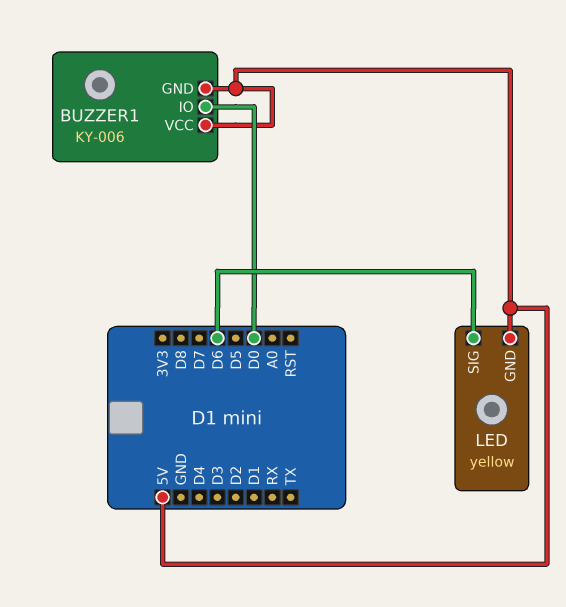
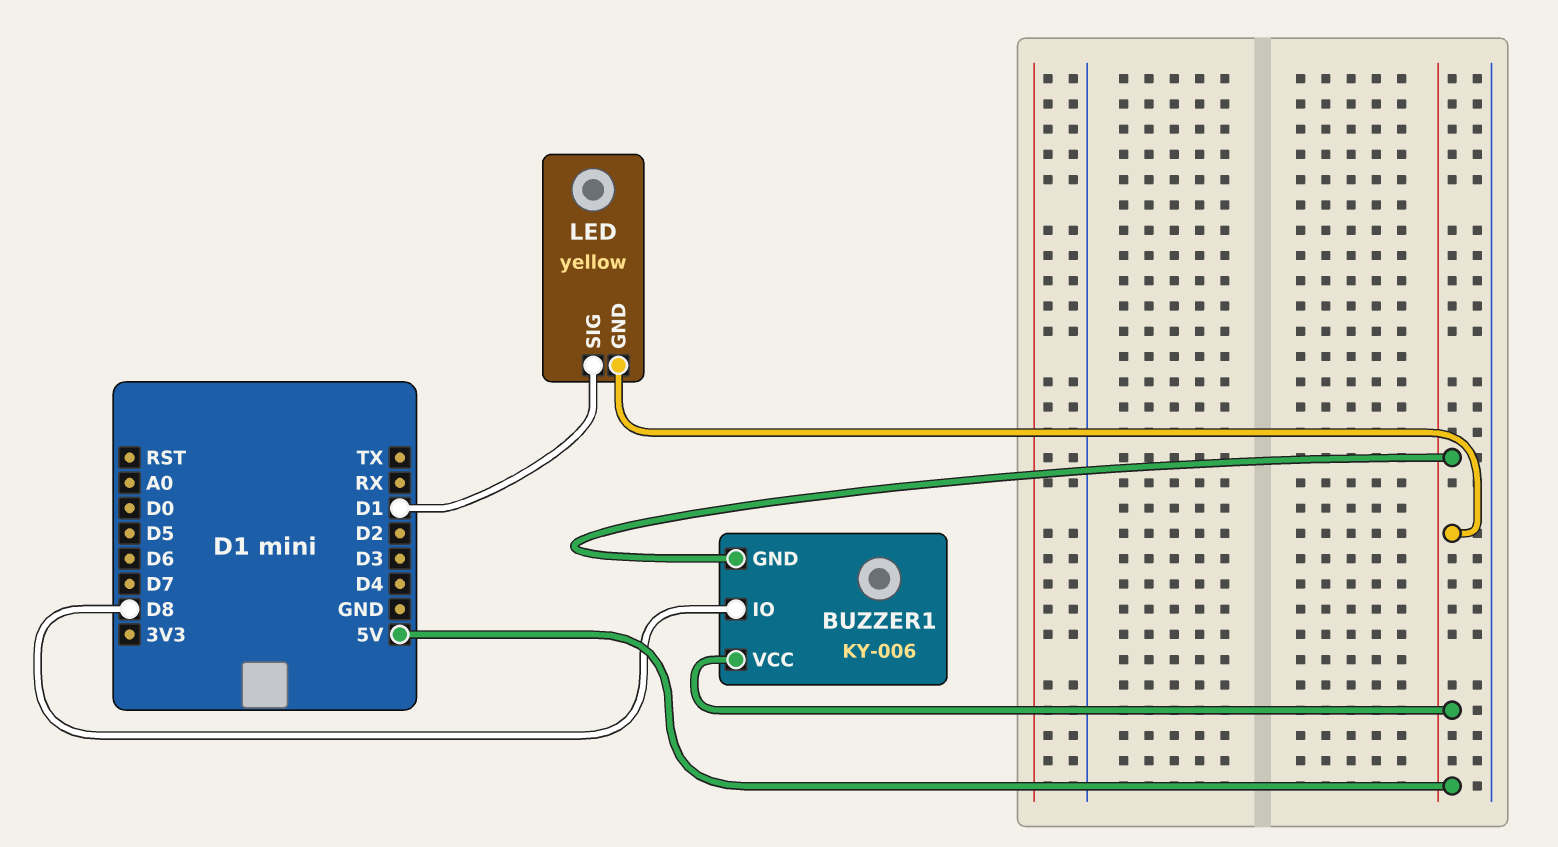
BUZZER1 pin IO: D0 -> D8
LED pin SIG: D6 -> D1

